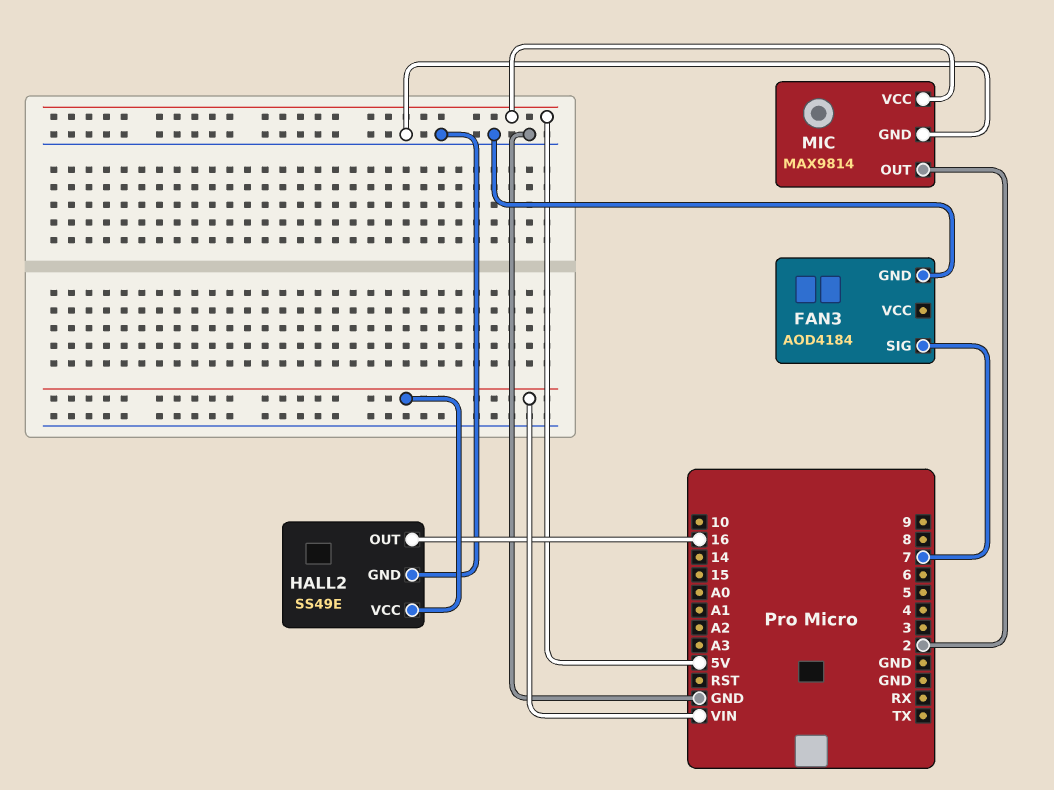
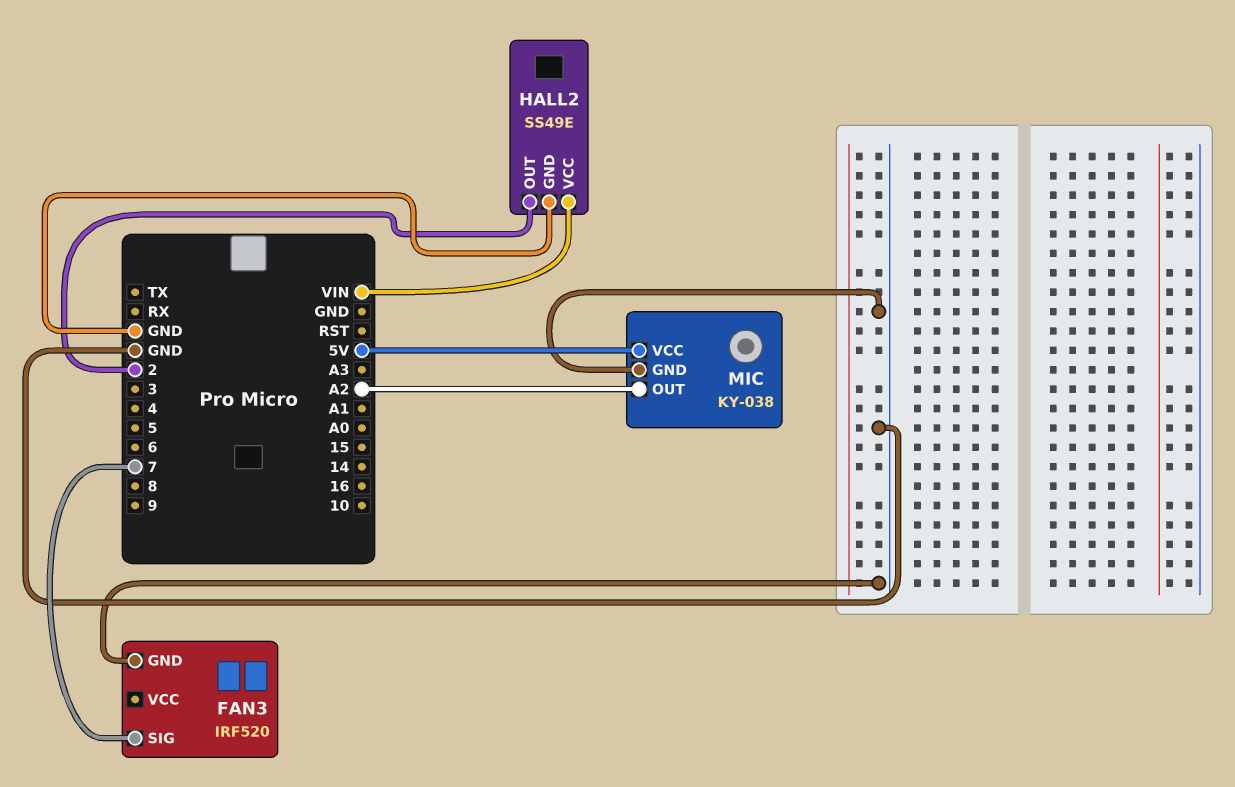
FAN3: AOD4184 -> IRF520
HALL2 pin OUT: 16 -> 2
MIC: MAX9814 -> KY-038
MIC pin OUT: 2 -> A2

